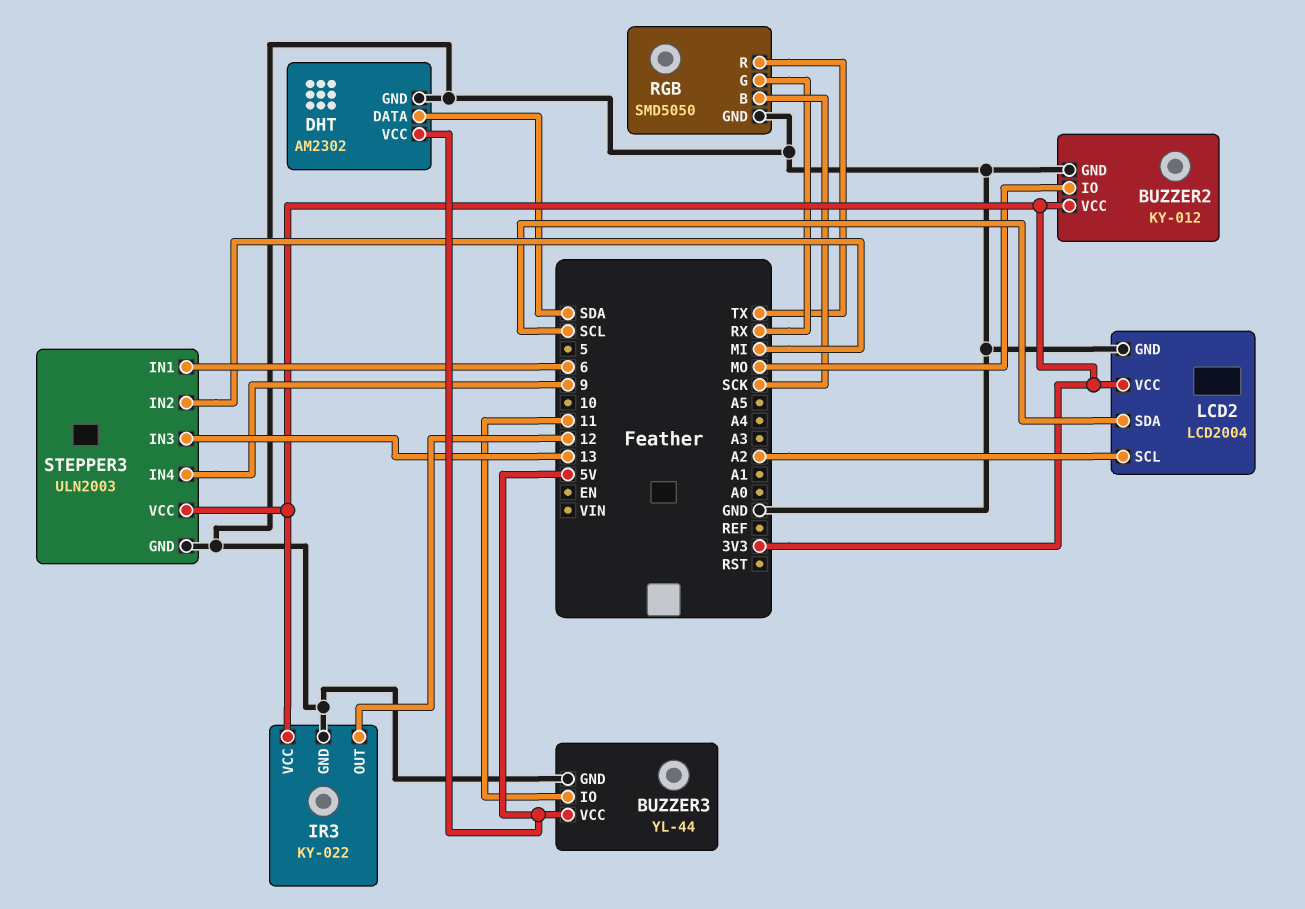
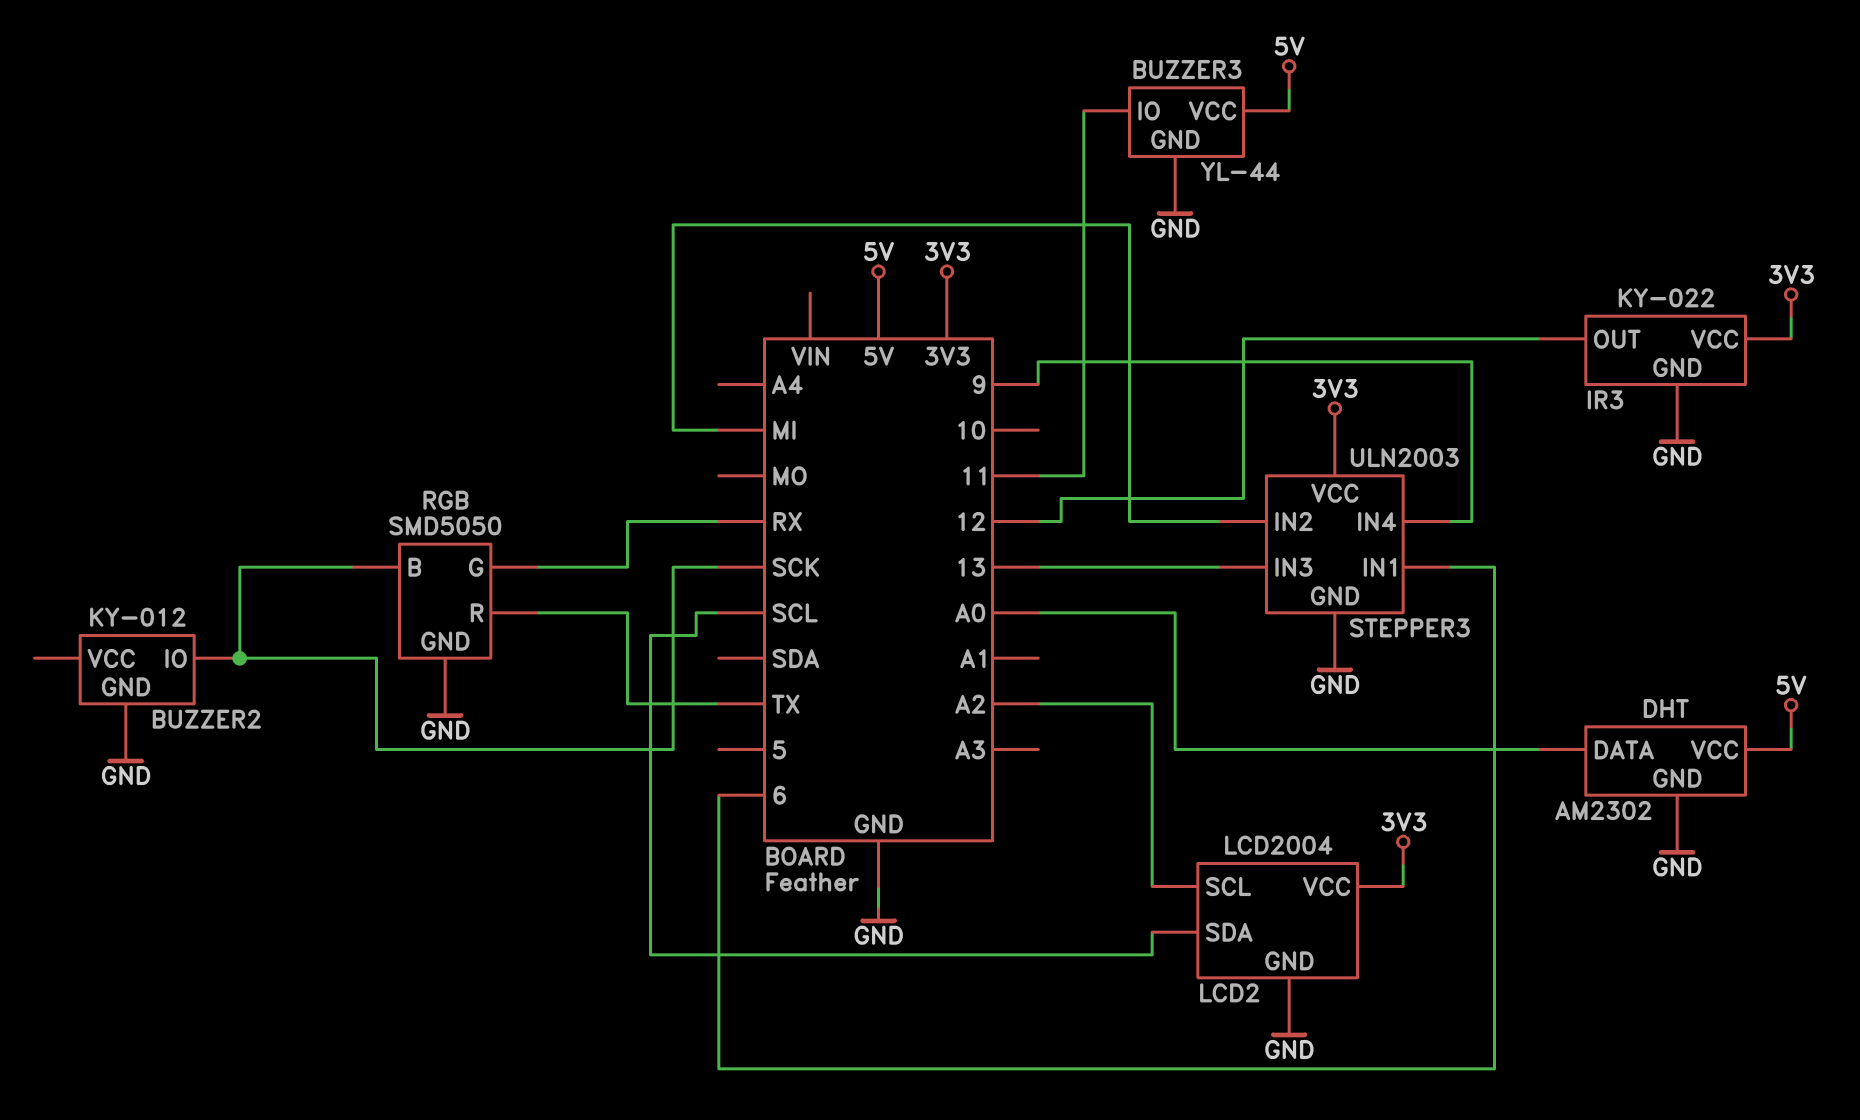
BUZZER2 pin IO: MO -> SCK
BUZZER2 pin VCC: 3V3 -> none
DHT pin DATA: SDA -> A0

